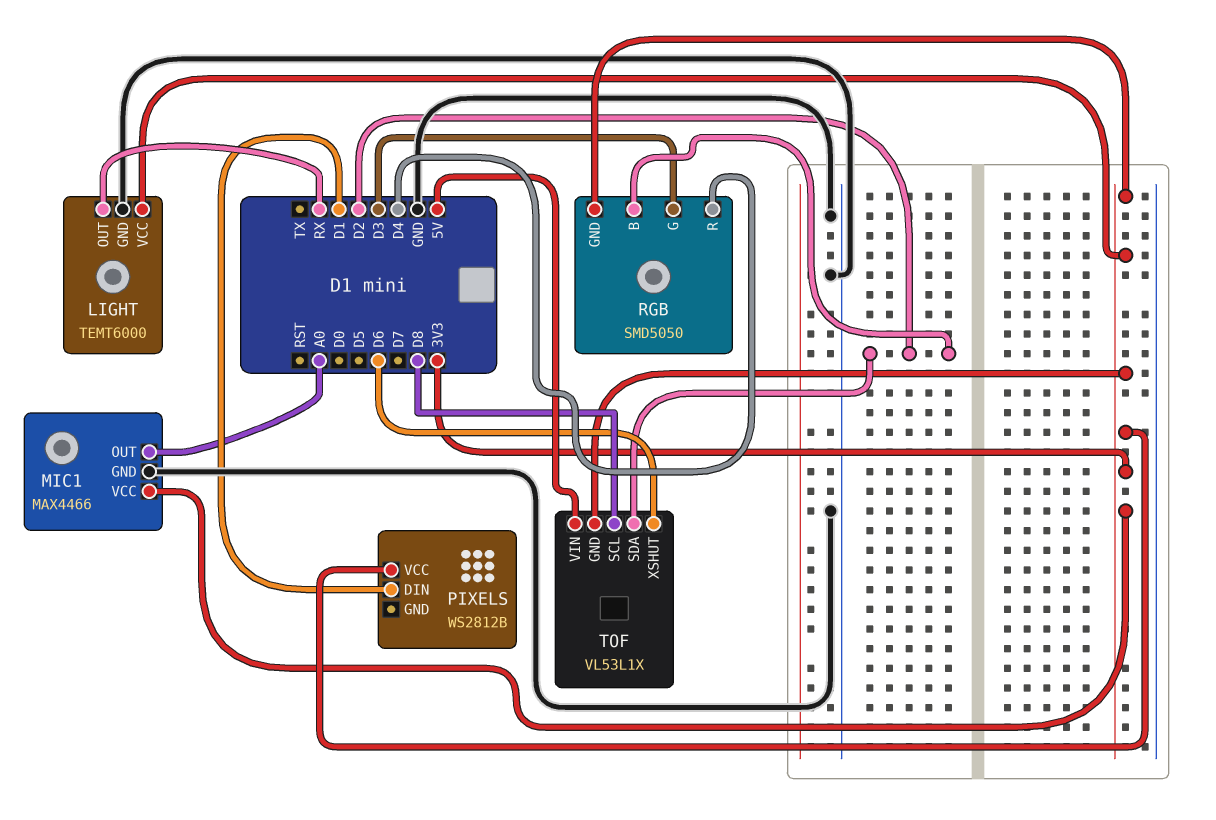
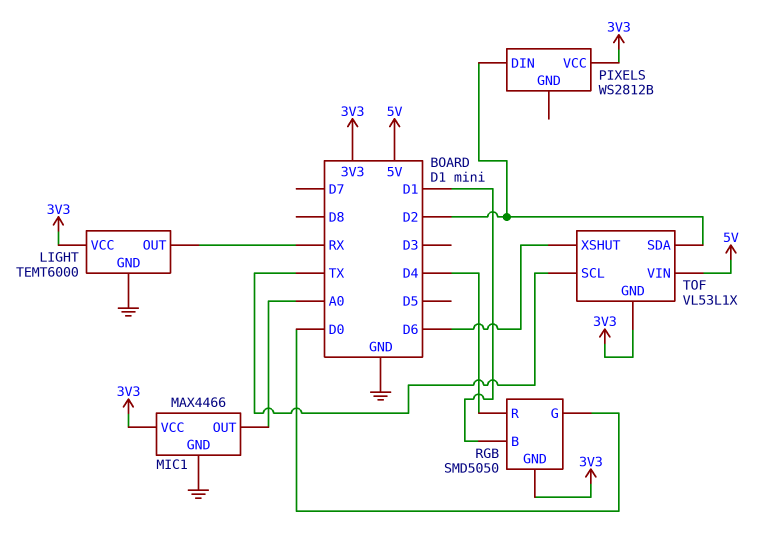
PIXELS pin DIN: D1 -> D2
RGB pin B: D2 -> D1
RGB pin G: D3 -> D0
TOF pin SCL: D8 -> TX

